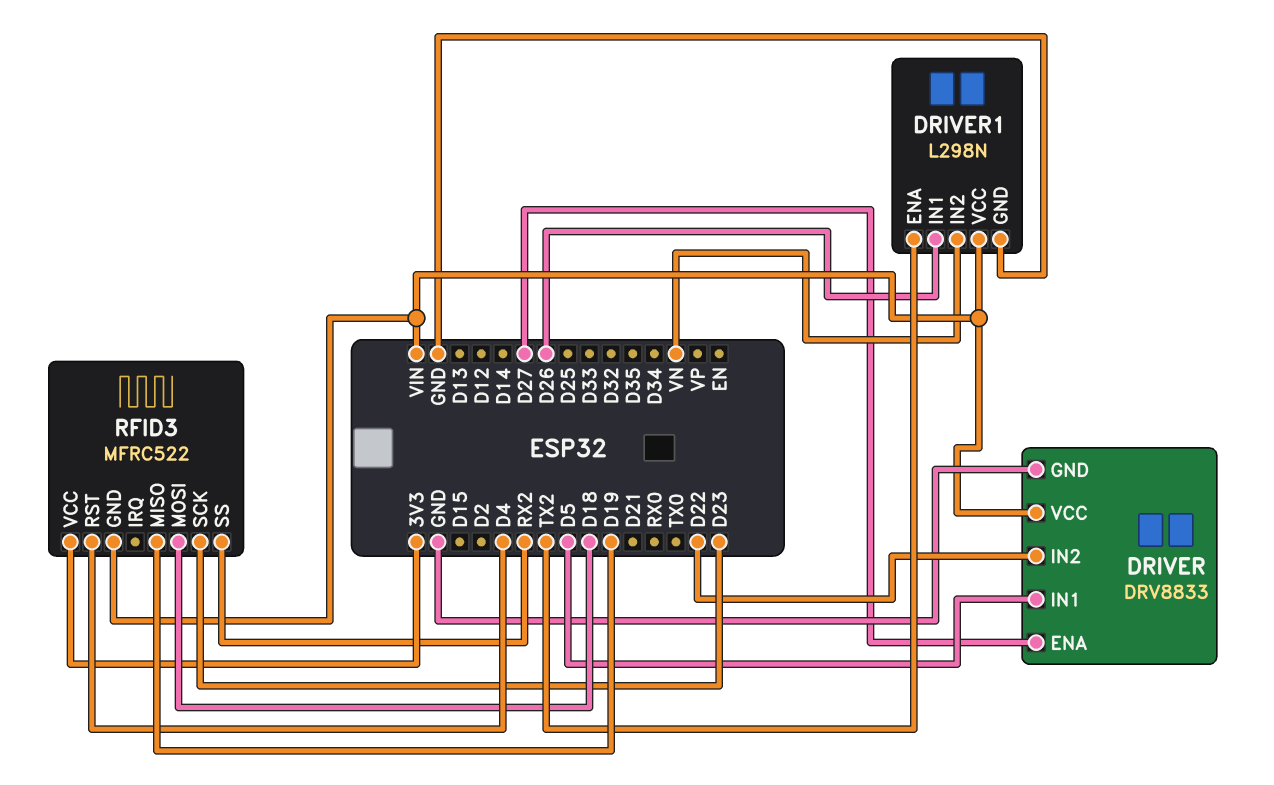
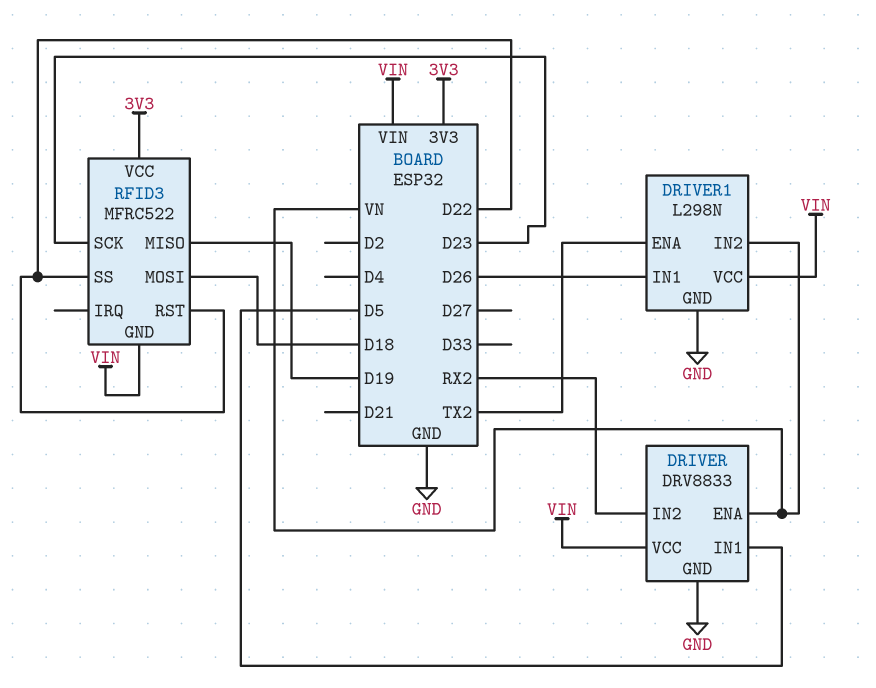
DRIVER pin ENA: D27 -> VN
DRIVER pin IN2: D22 -> RX2
RFID3 pin RST: D4 -> D22
RFID3 pin SS: RX2 -> D22

